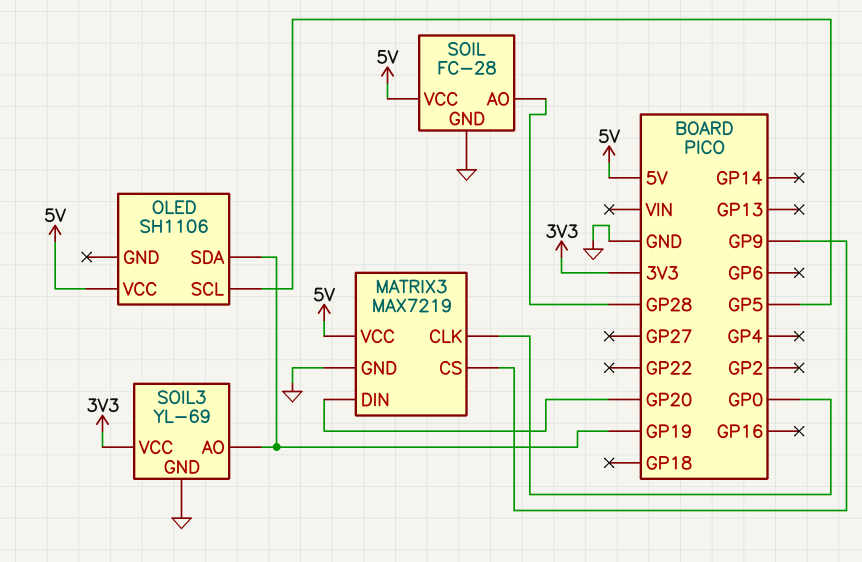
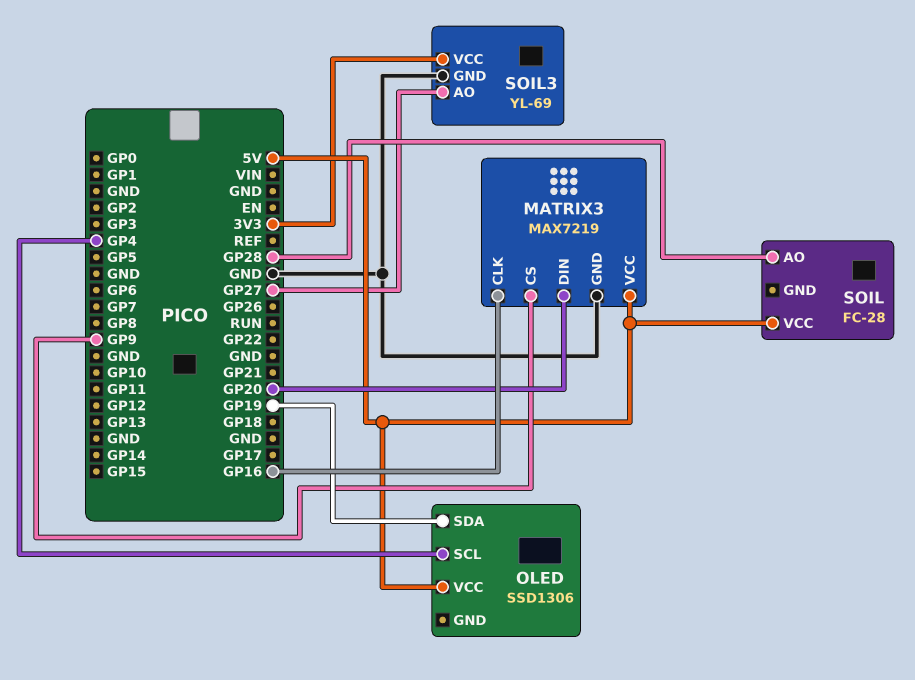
MATRIX3 pin CLK: GP0 -> GP16
OLED: SH1106 -> SSD1306
OLED pin SCL: GP5 -> GP4
SOIL pin GND: GND -> none
SOIL3 pin AO: GP19 -> GP27

